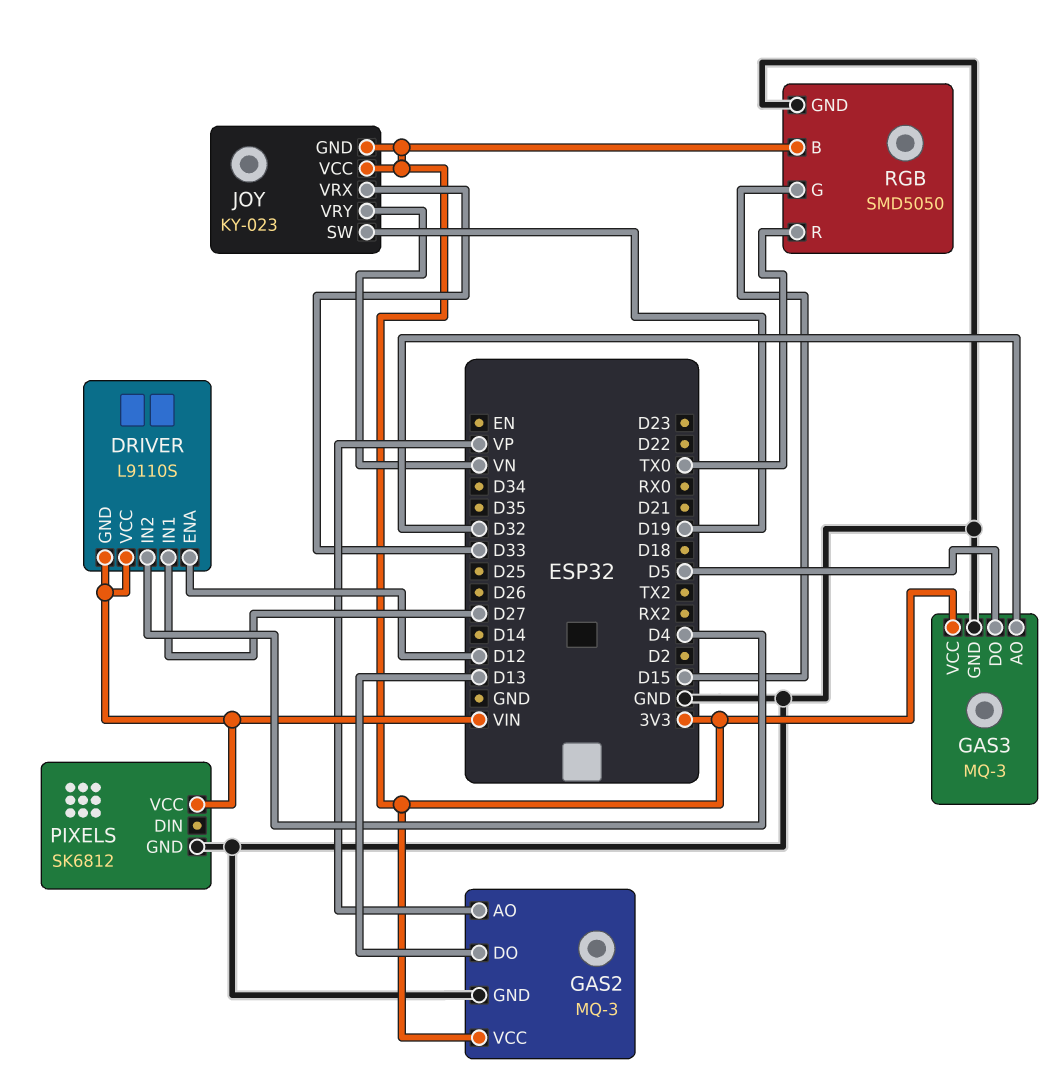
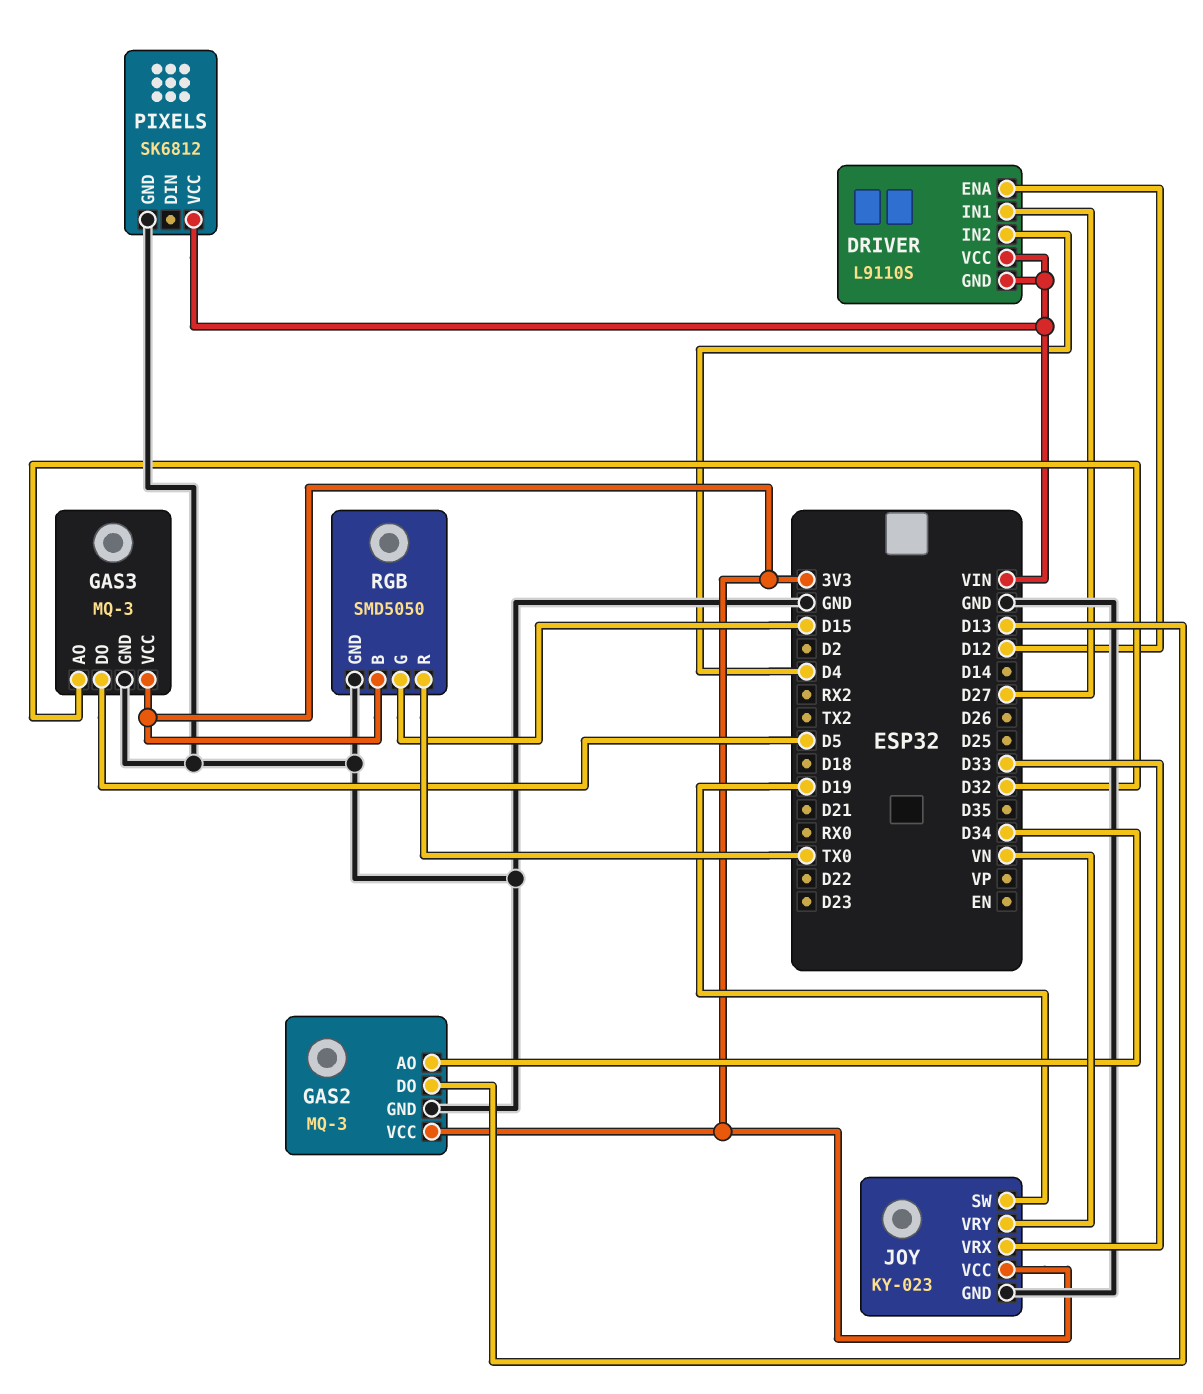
GAS2 pin AO: VP -> D34
JOY pin GND: 3V3 -> GND

